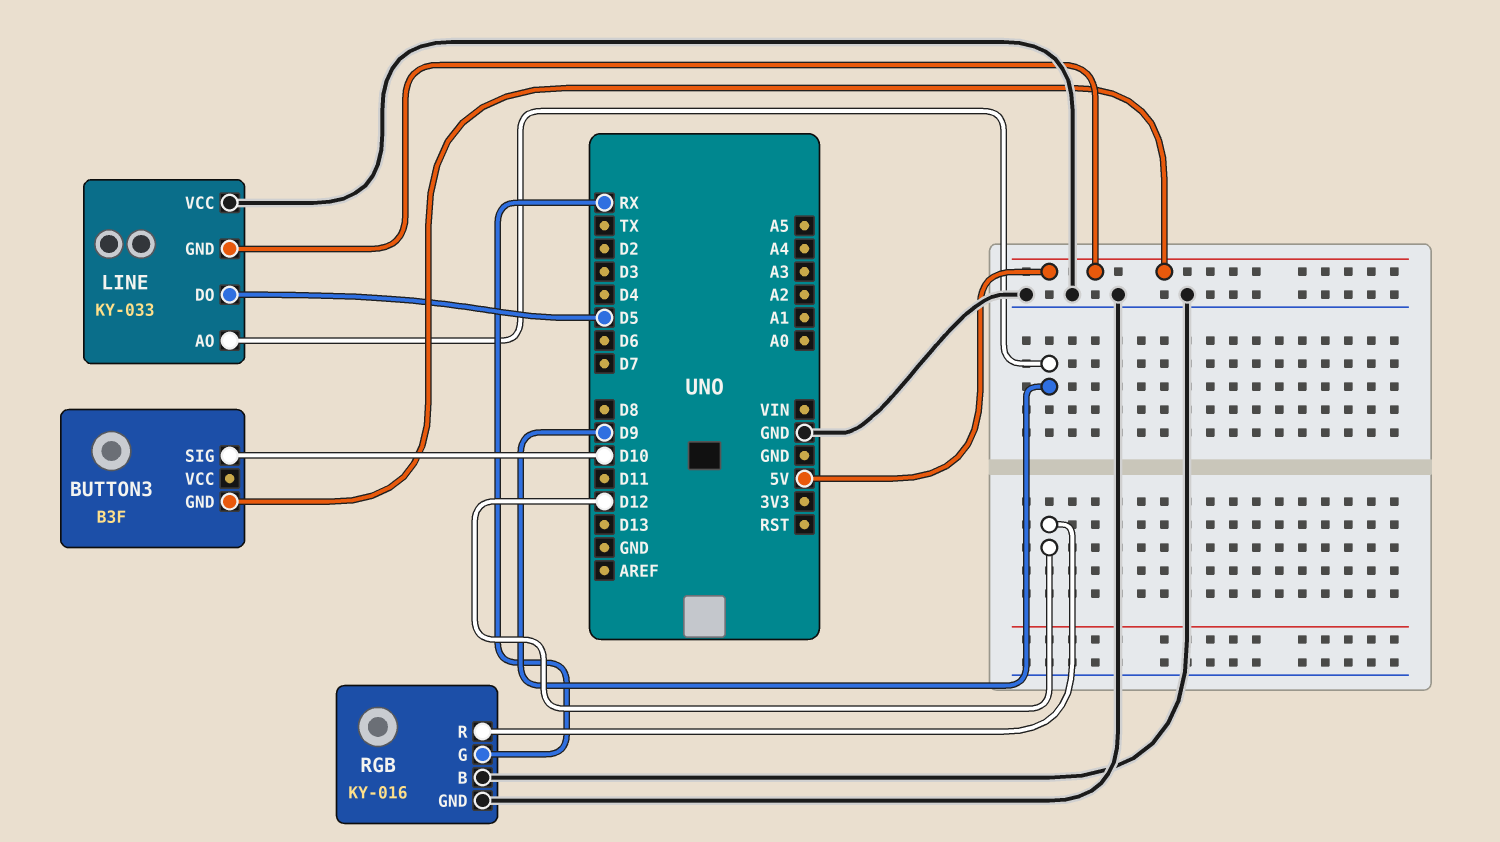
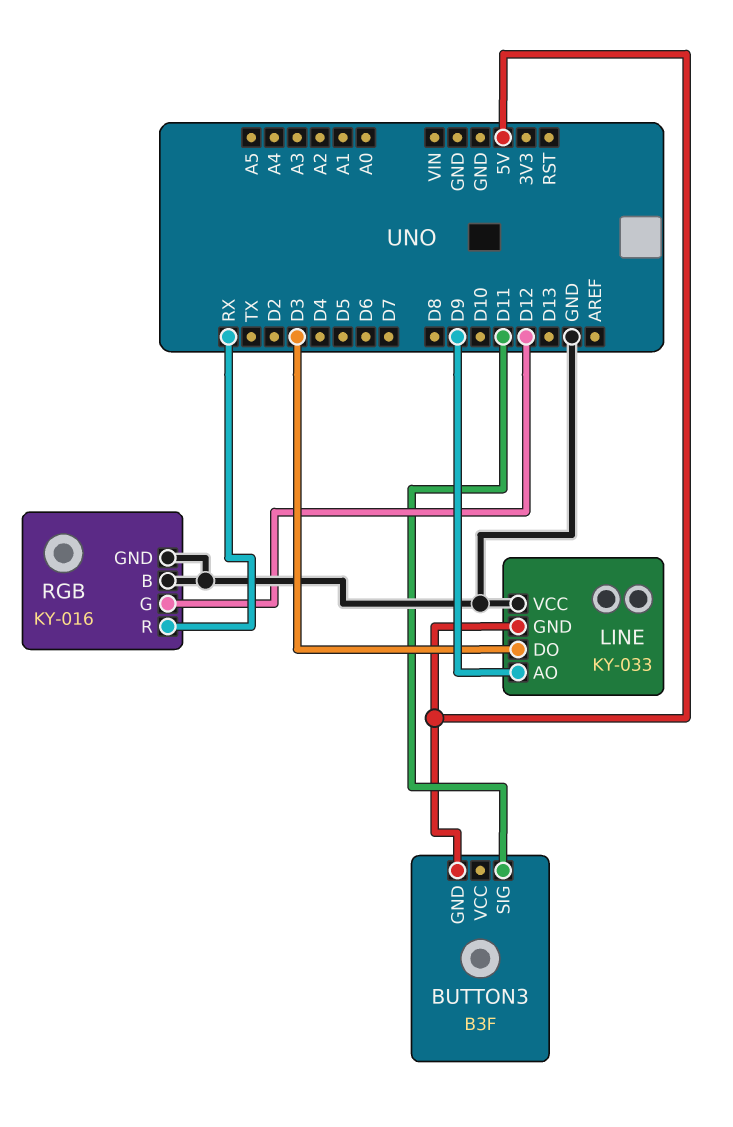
BUTTON3 pin SIG: D10 -> D11
LINE pin DO: D5 -> D3
RGB pin G: RX -> D12
RGB pin R: D12 -> RX

